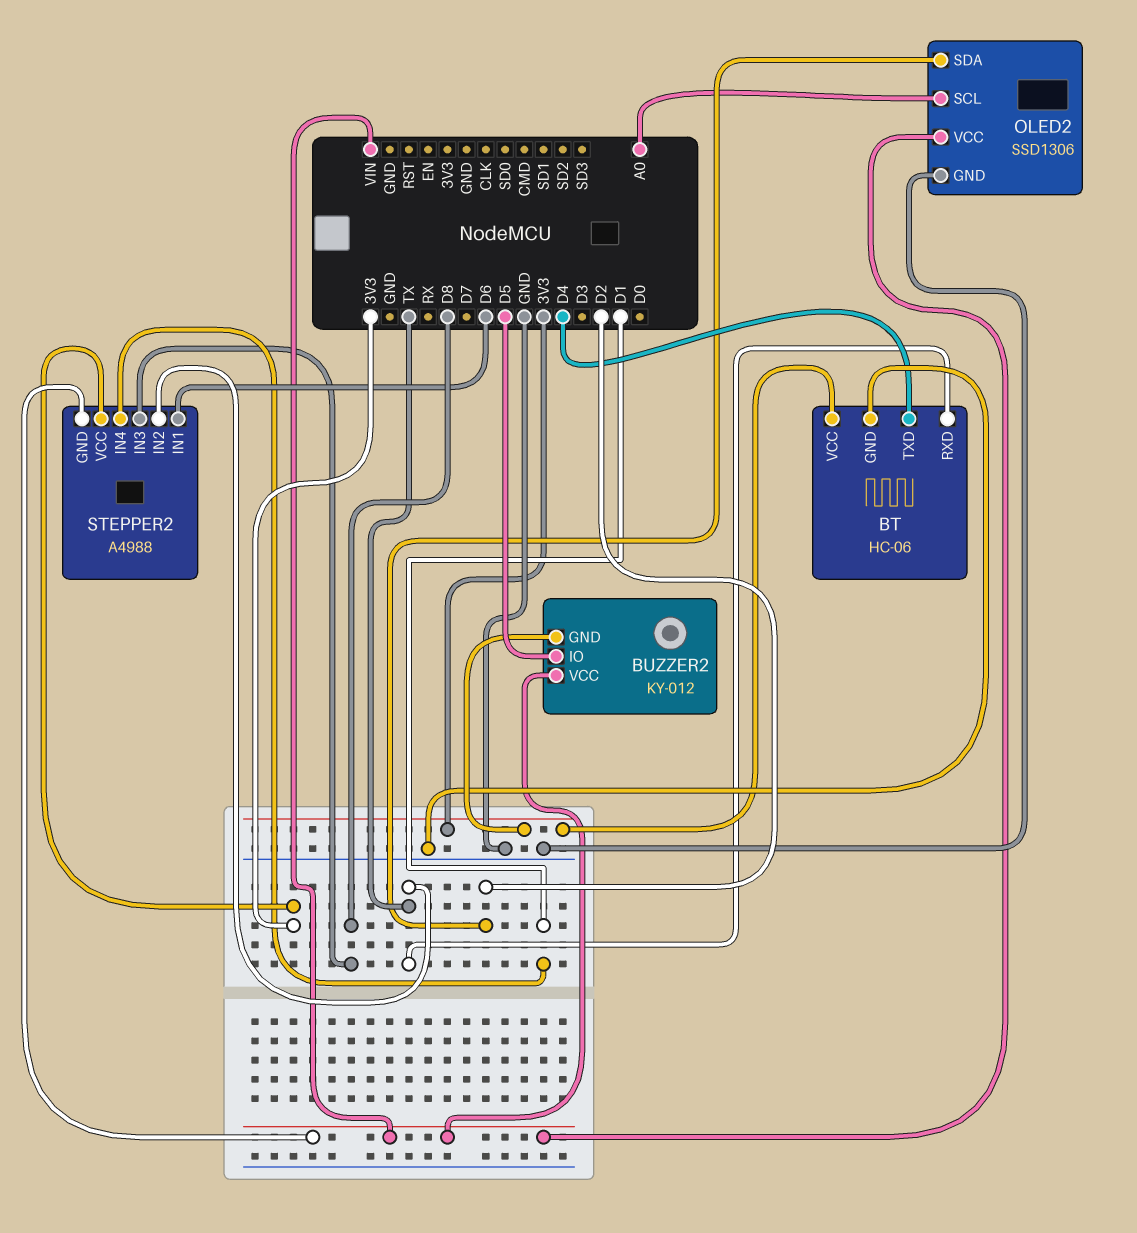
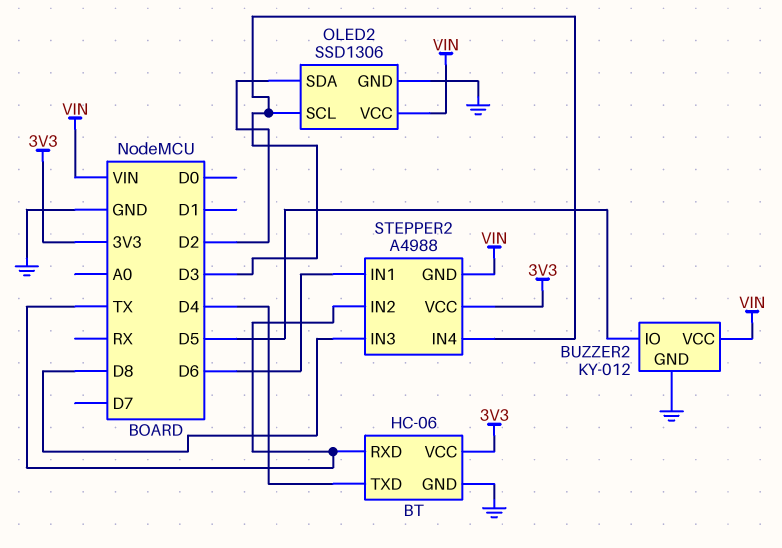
BUZZER2 pin GND: 3V3 -> GND
OLED2 pin SCL: A0 -> D3
STEPPER2 pin IN4: D1 -> D3

